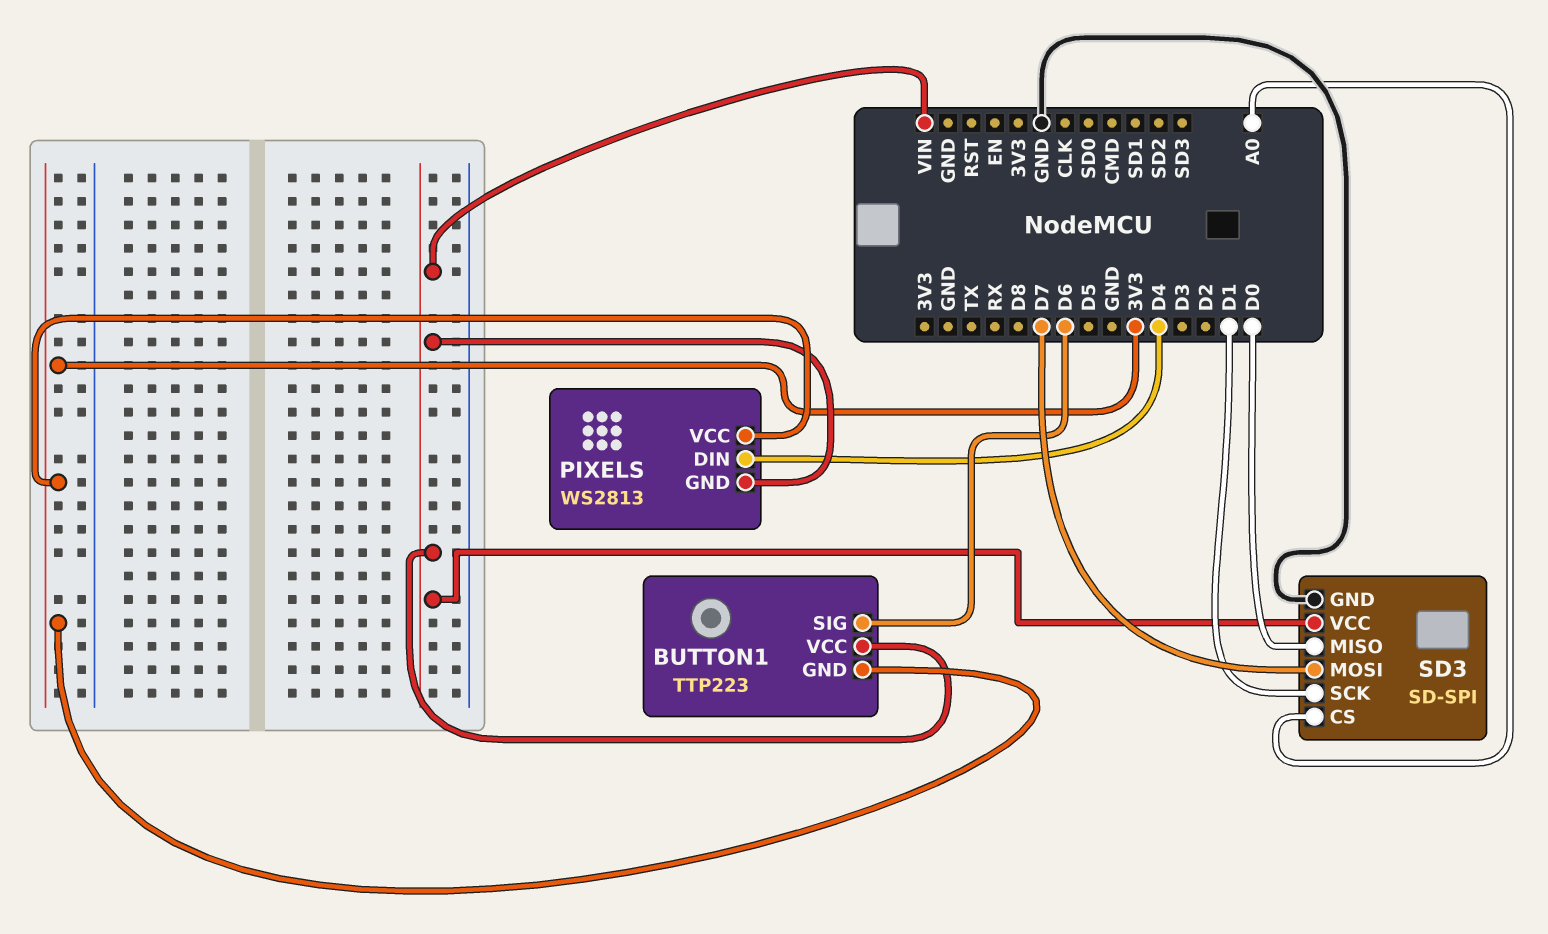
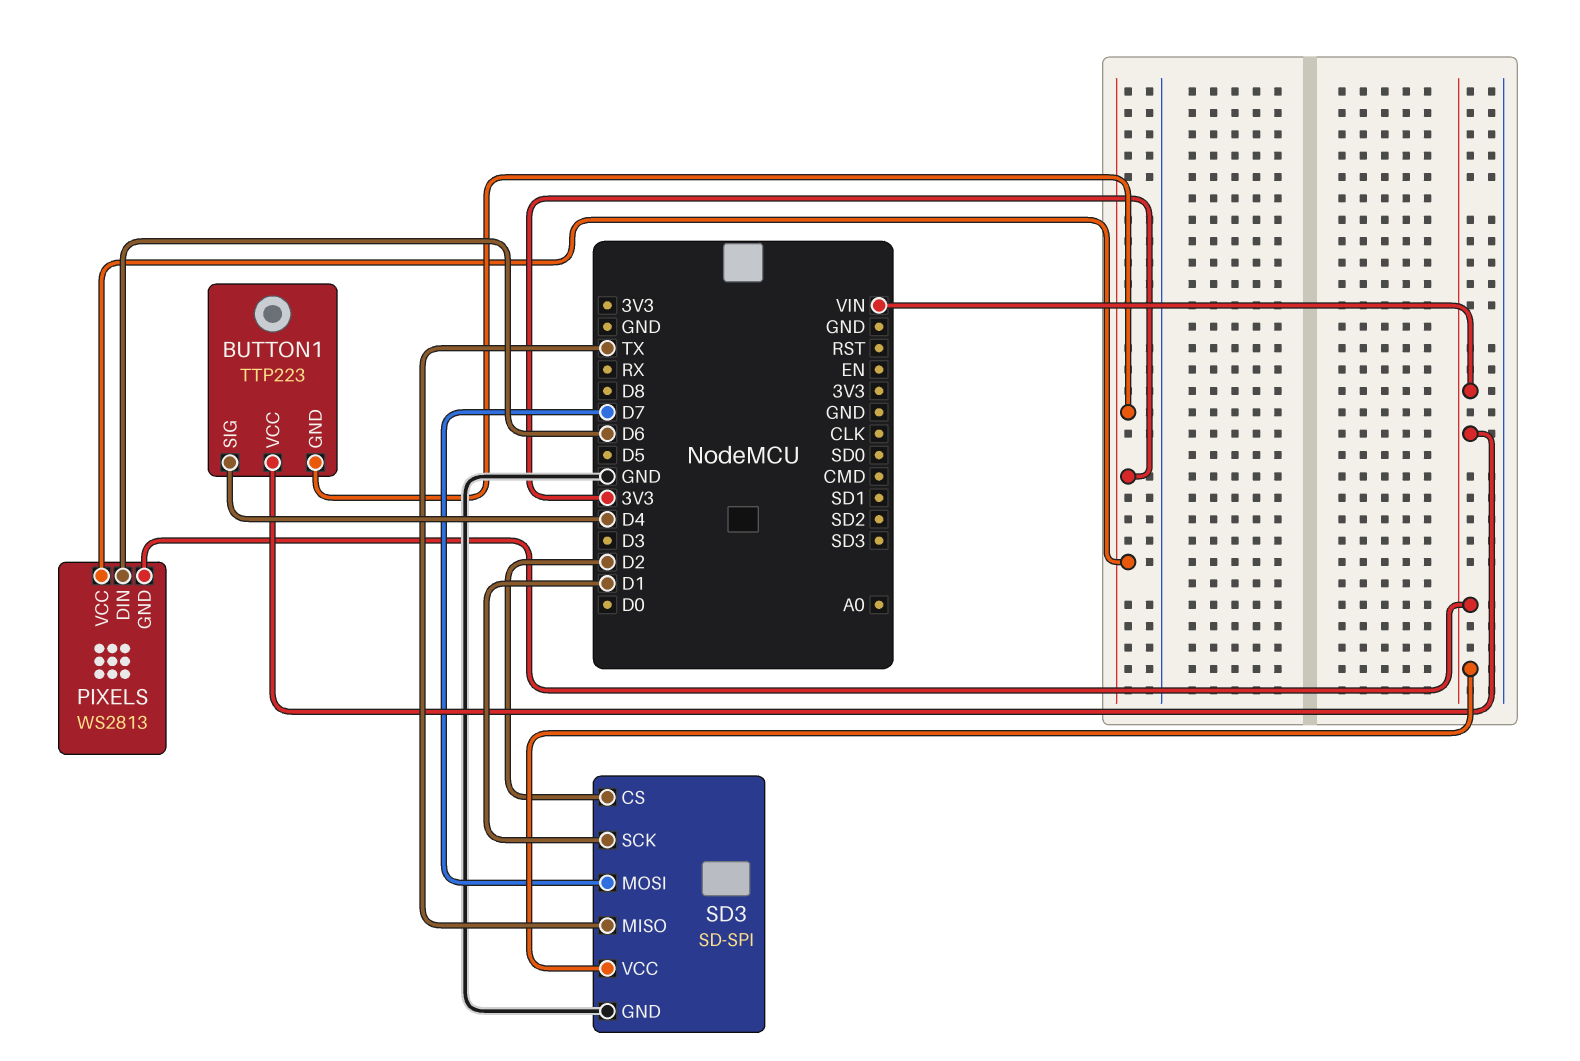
BUTTON1 pin SIG: D6 -> D4
PIXELS pin DIN: D4 -> D6
SD3 pin CS: A0 -> D2
SD3 pin MISO: D0 -> TX

